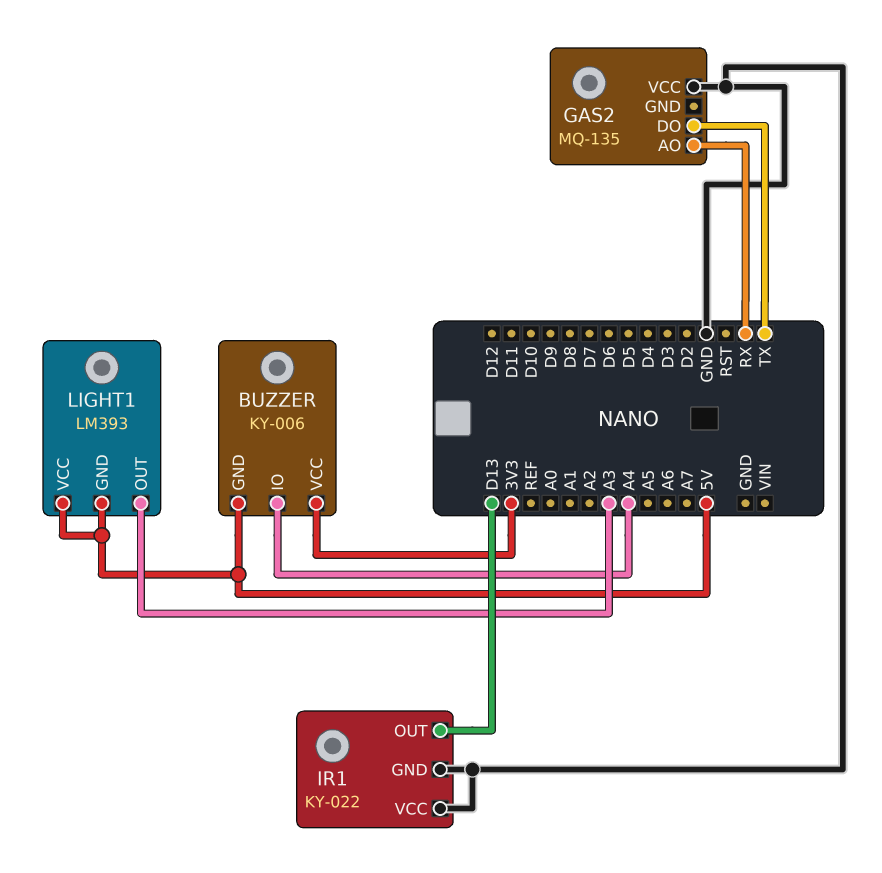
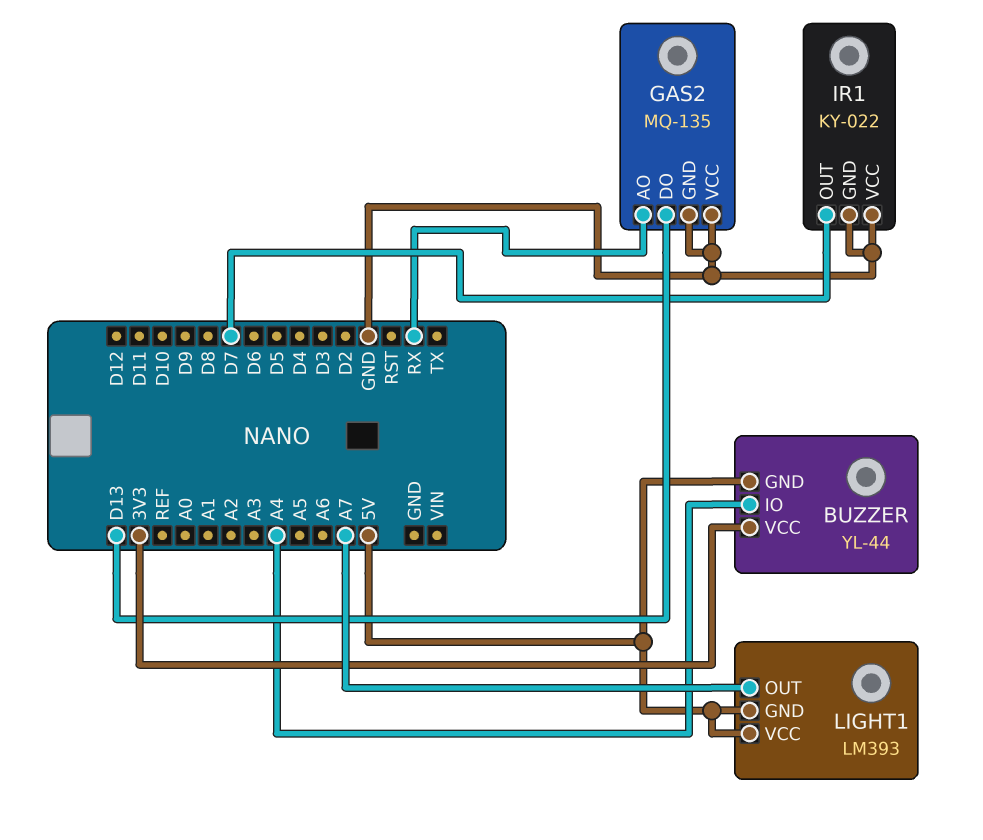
BUZZER: KY-006 -> YL-44
GAS2 pin DO: TX -> D13
GAS2 pin GND: none -> GND
IR1 pin OUT: D13 -> D7
LIGHT1 pin OUT: A3 -> A7

